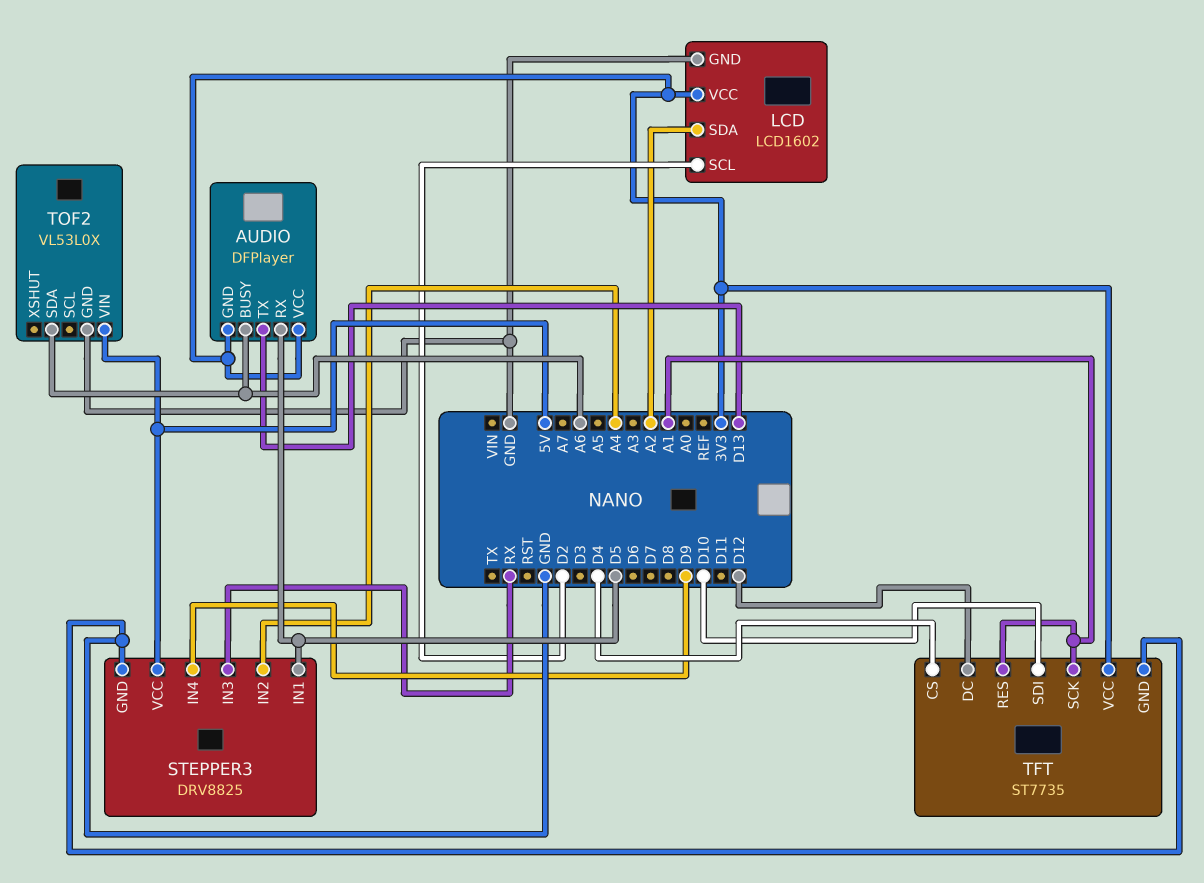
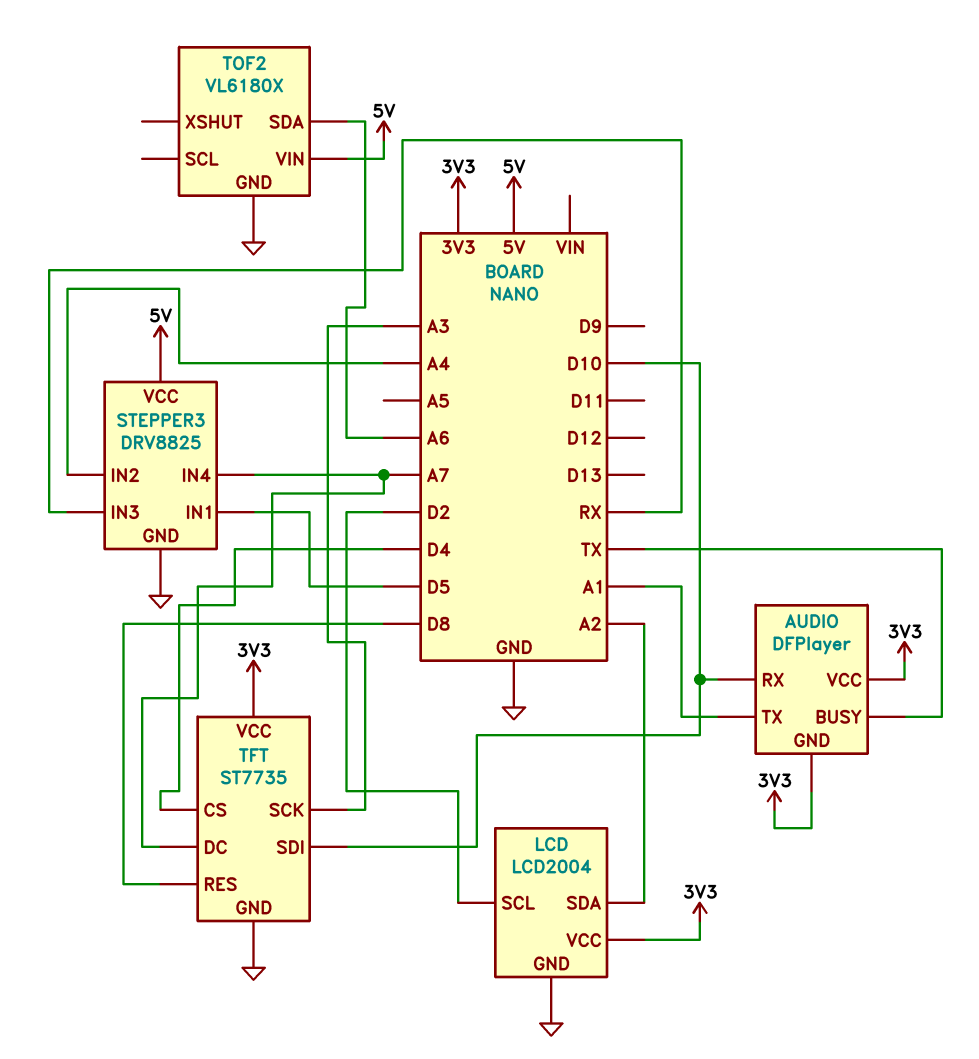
AUDIO pin BUSY: A6 -> TX
AUDIO pin RX: D5 -> D10
AUDIO pin TX: D13 -> A1
LCD: LCD1602 -> LCD2004
STEPPER3 pin IN4: D9 -> A7
TFT pin DC: D12 -> A7
TFT pin RES: A1 -> D8
TFT pin SCK: A1 -> A3
TOF2: VL53L0X -> VL6180X

